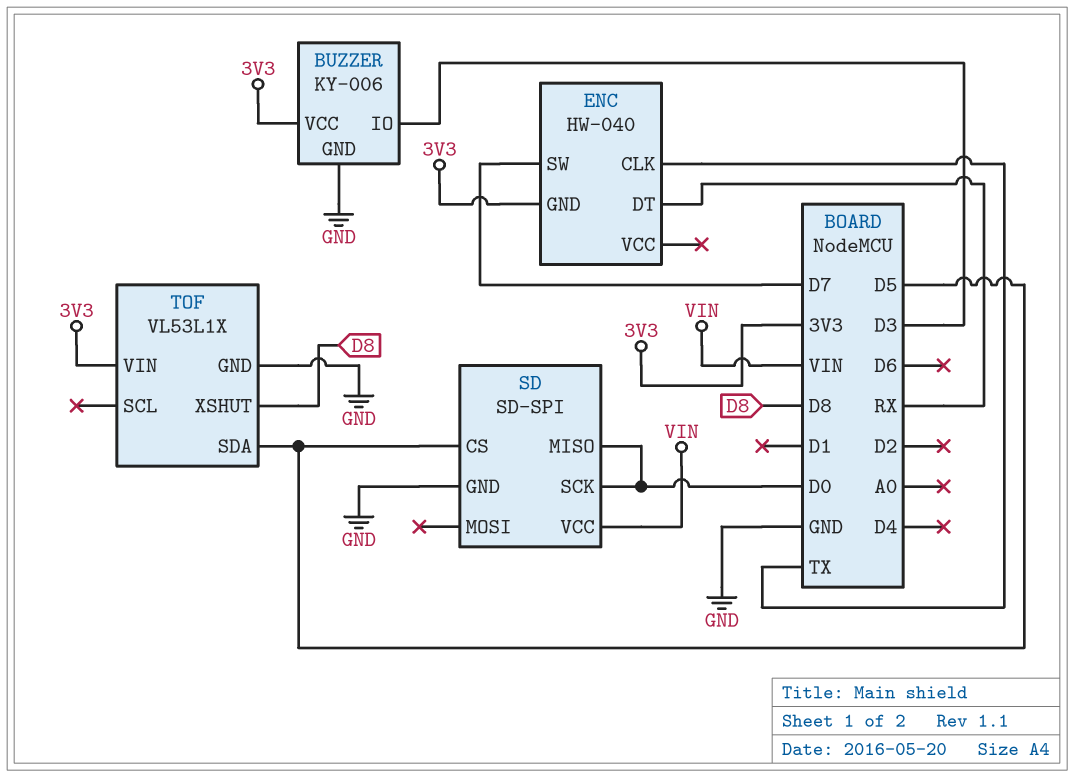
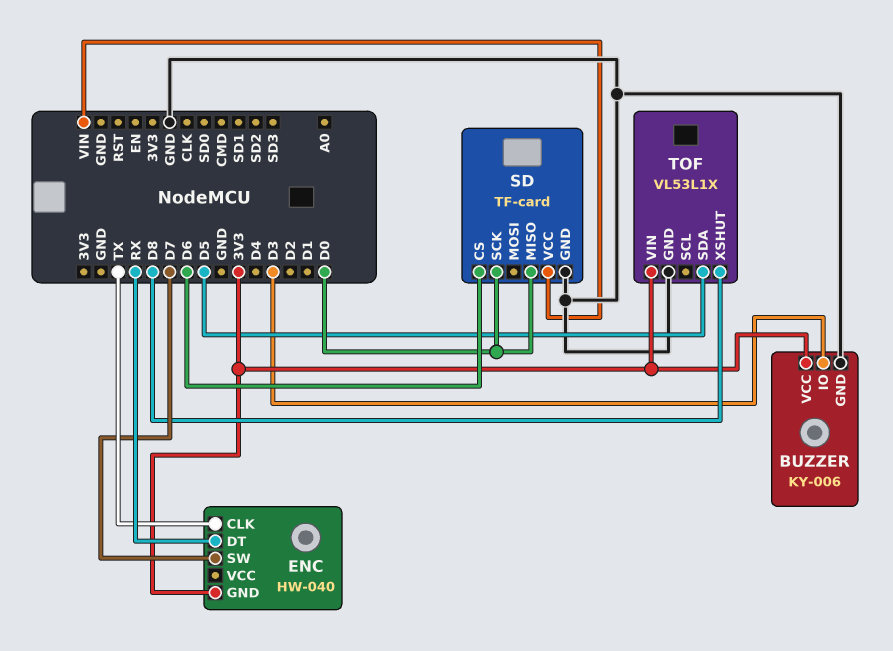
SD: SD-SPI -> TF-card
SD pin CS: D5 -> D6

